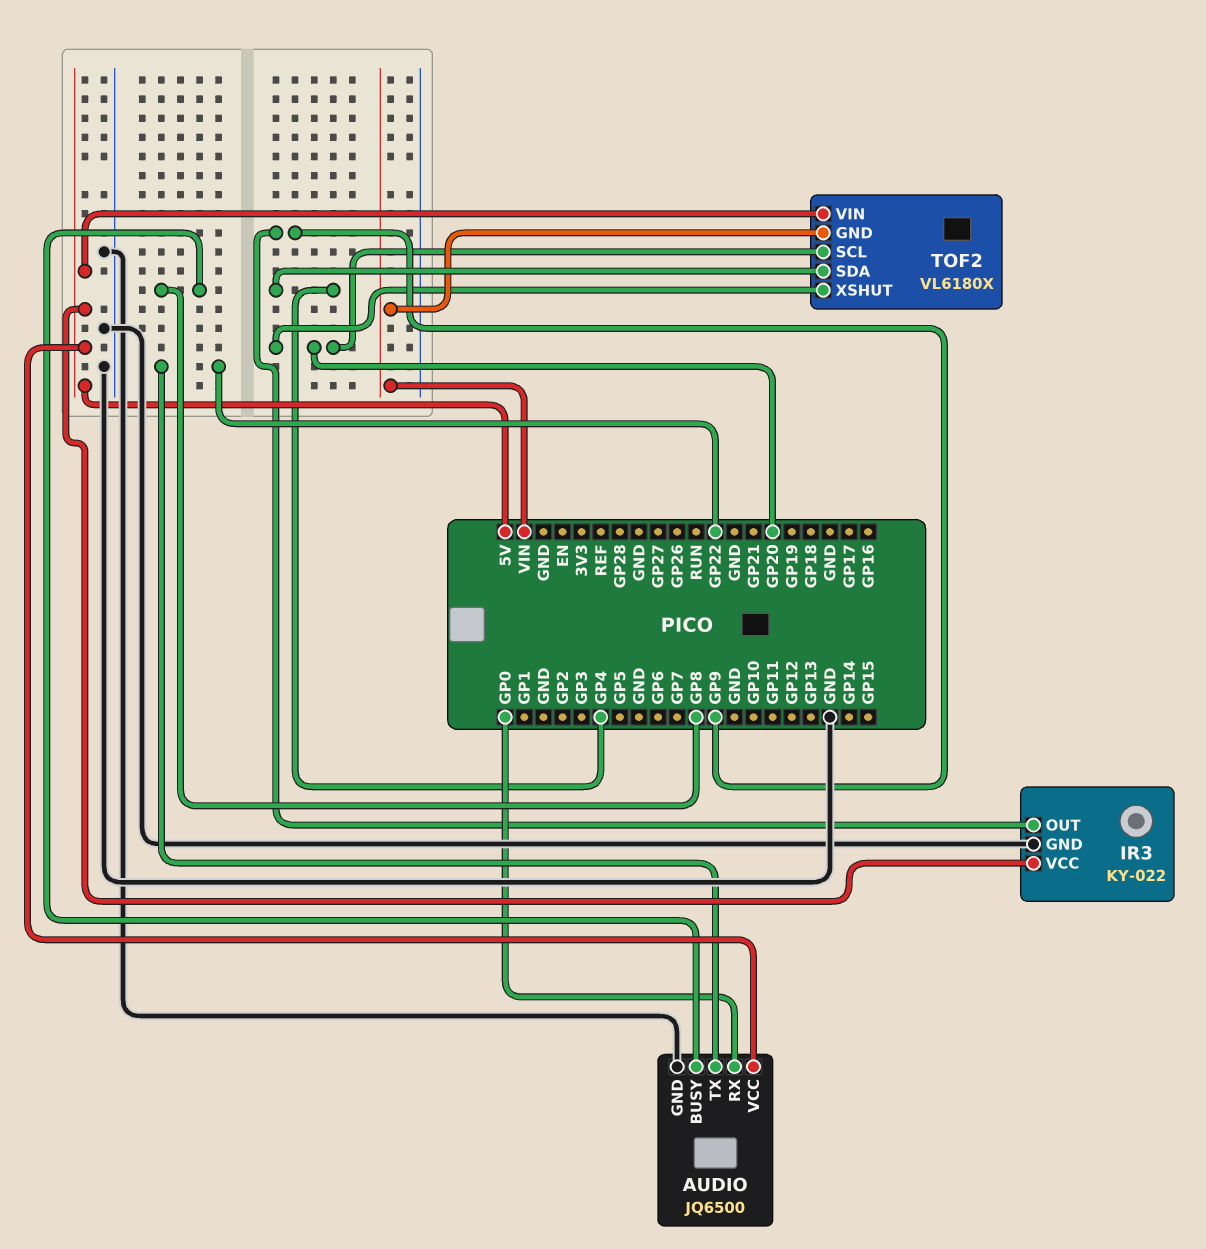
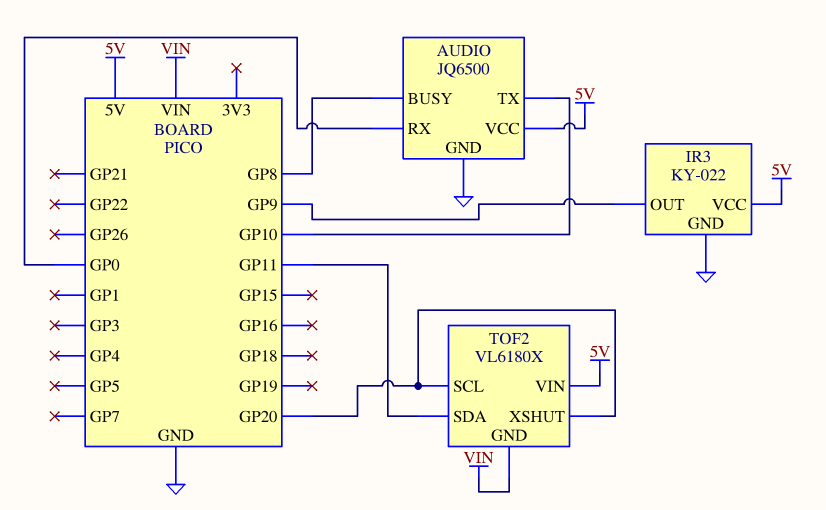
AUDIO pin TX: GP22 -> GP10
TOF2 pin SDA: GP4 -> GP11

